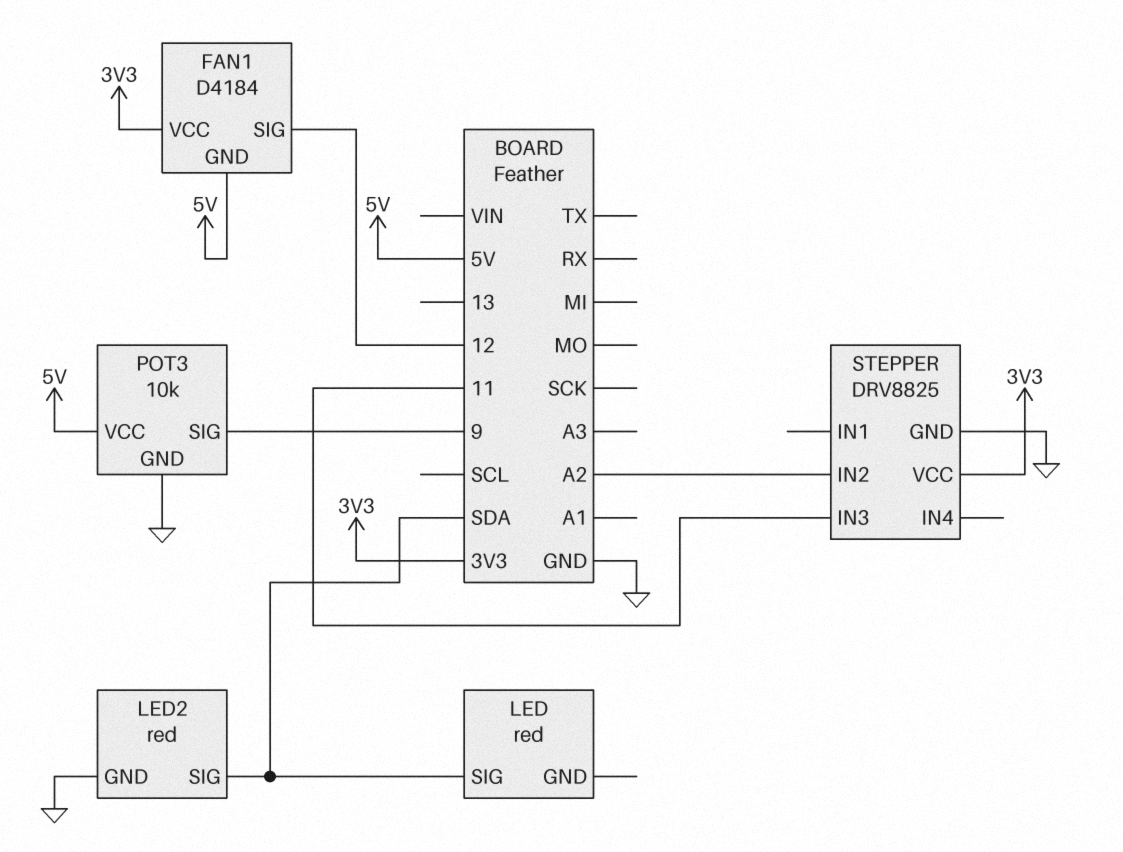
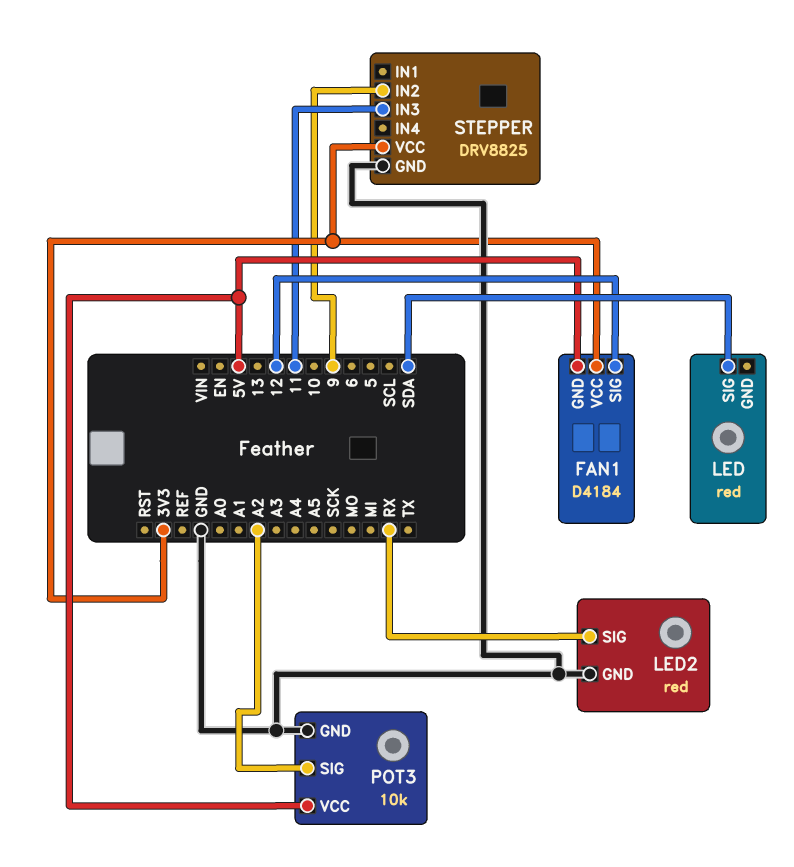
LED2 pin SIG: SDA -> RX
POT3 pin SIG: 9 -> A2
STEPPER pin IN2: A2 -> 9

